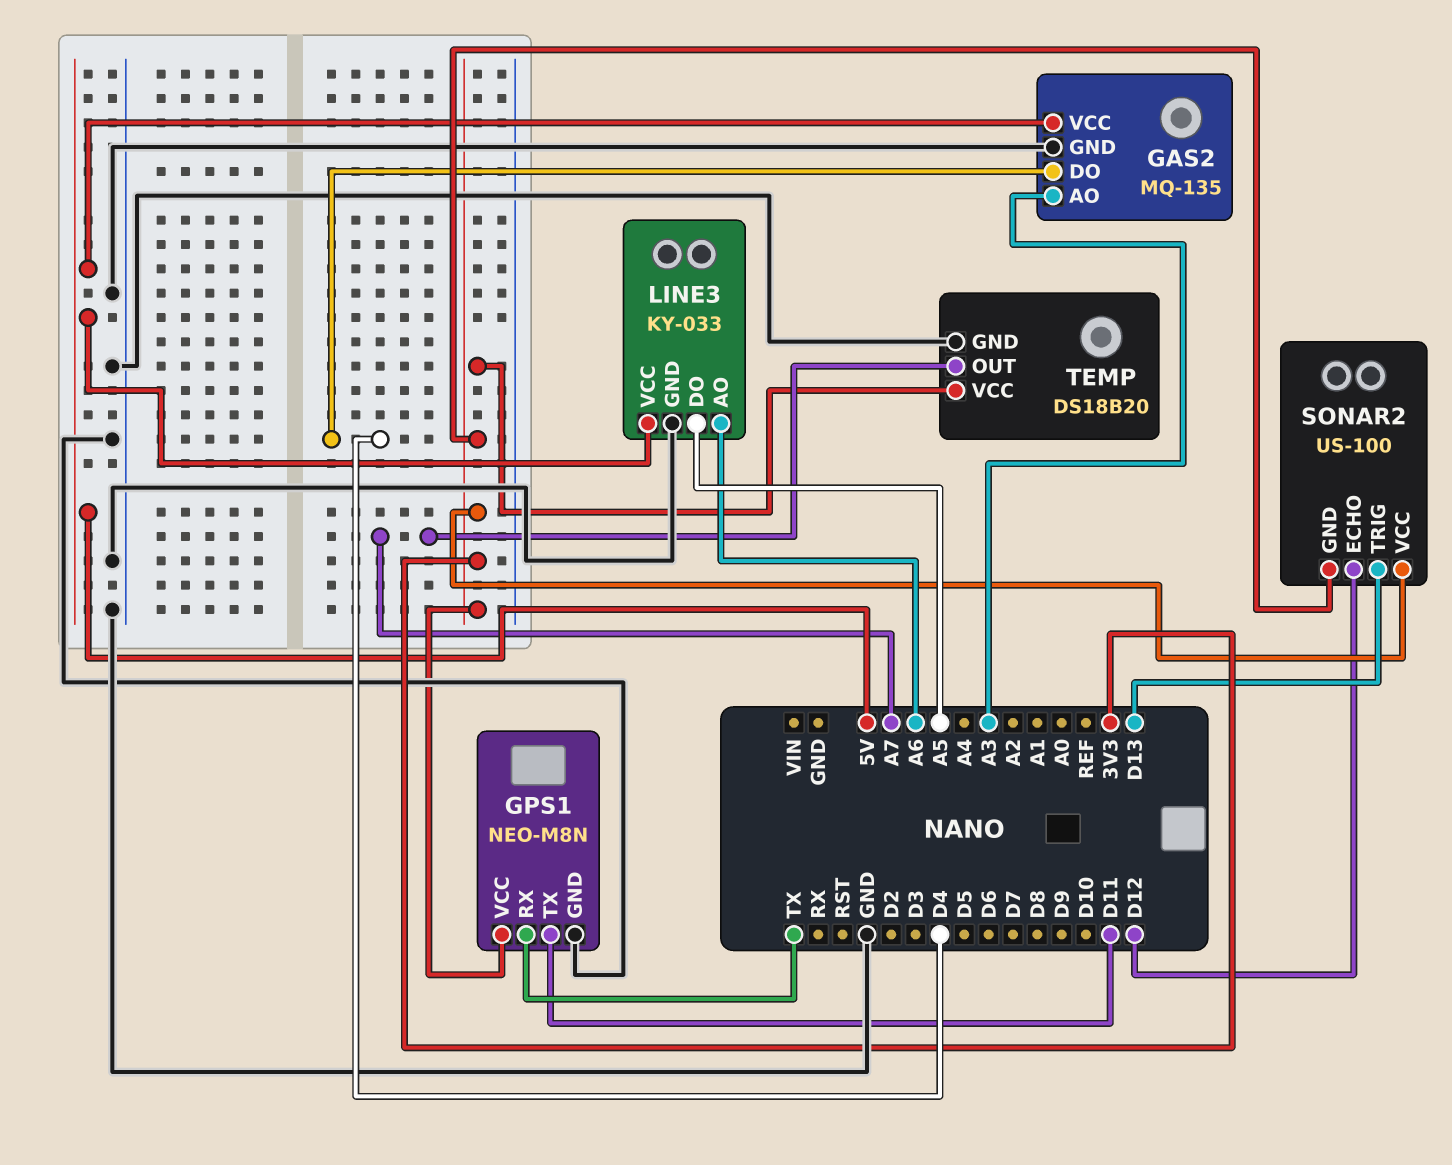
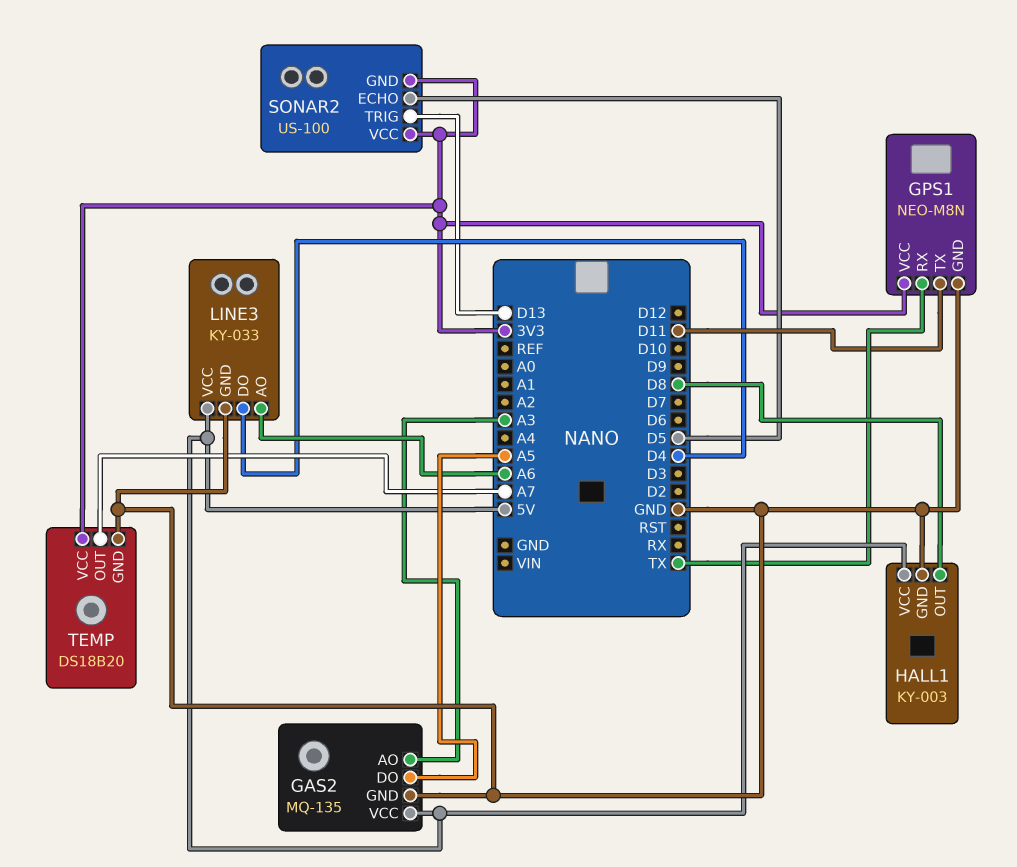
GAS2 pin DO: D4 -> A5
HALL1: none -> KY-003
HALL1 pin GND: none -> GND
HALL1 pin OUT: none -> D8
HALL1 pin VCC: none -> 5V
LINE3 pin DO: A5 -> D4
SONAR2 pin ECHO: D12 -> D5

